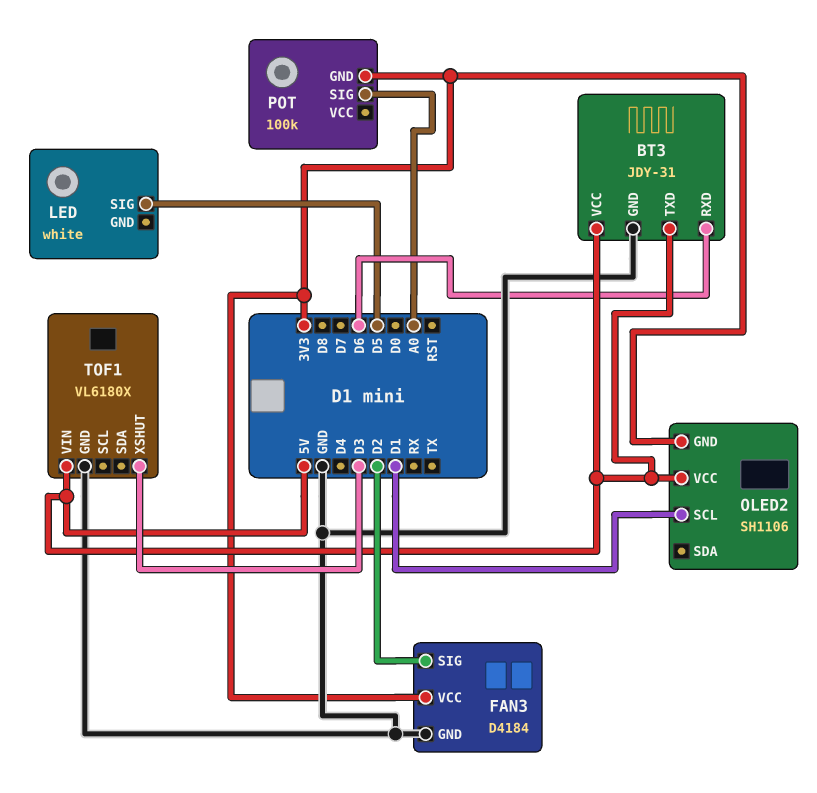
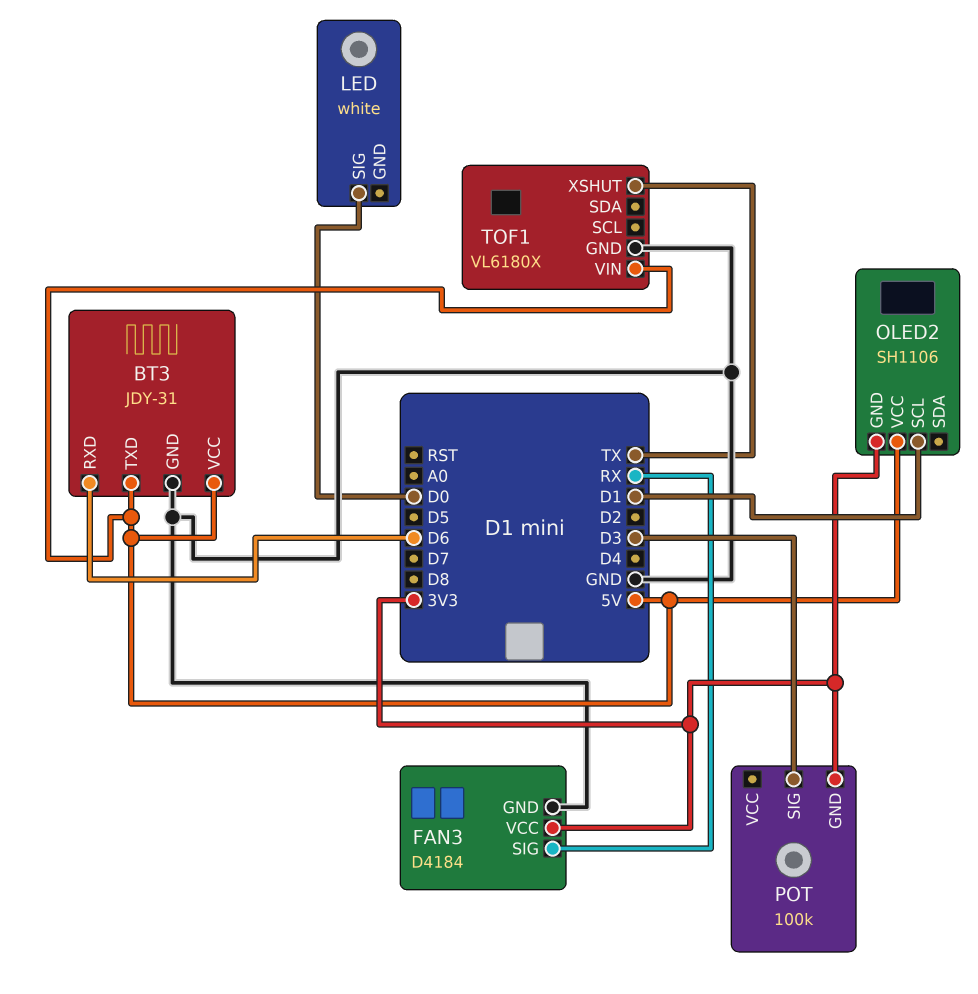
FAN3 pin SIG: D2 -> RX
LED pin SIG: D5 -> D0
POT pin SIG: A0 -> D3
TOF1 pin XSHUT: D3 -> TX

